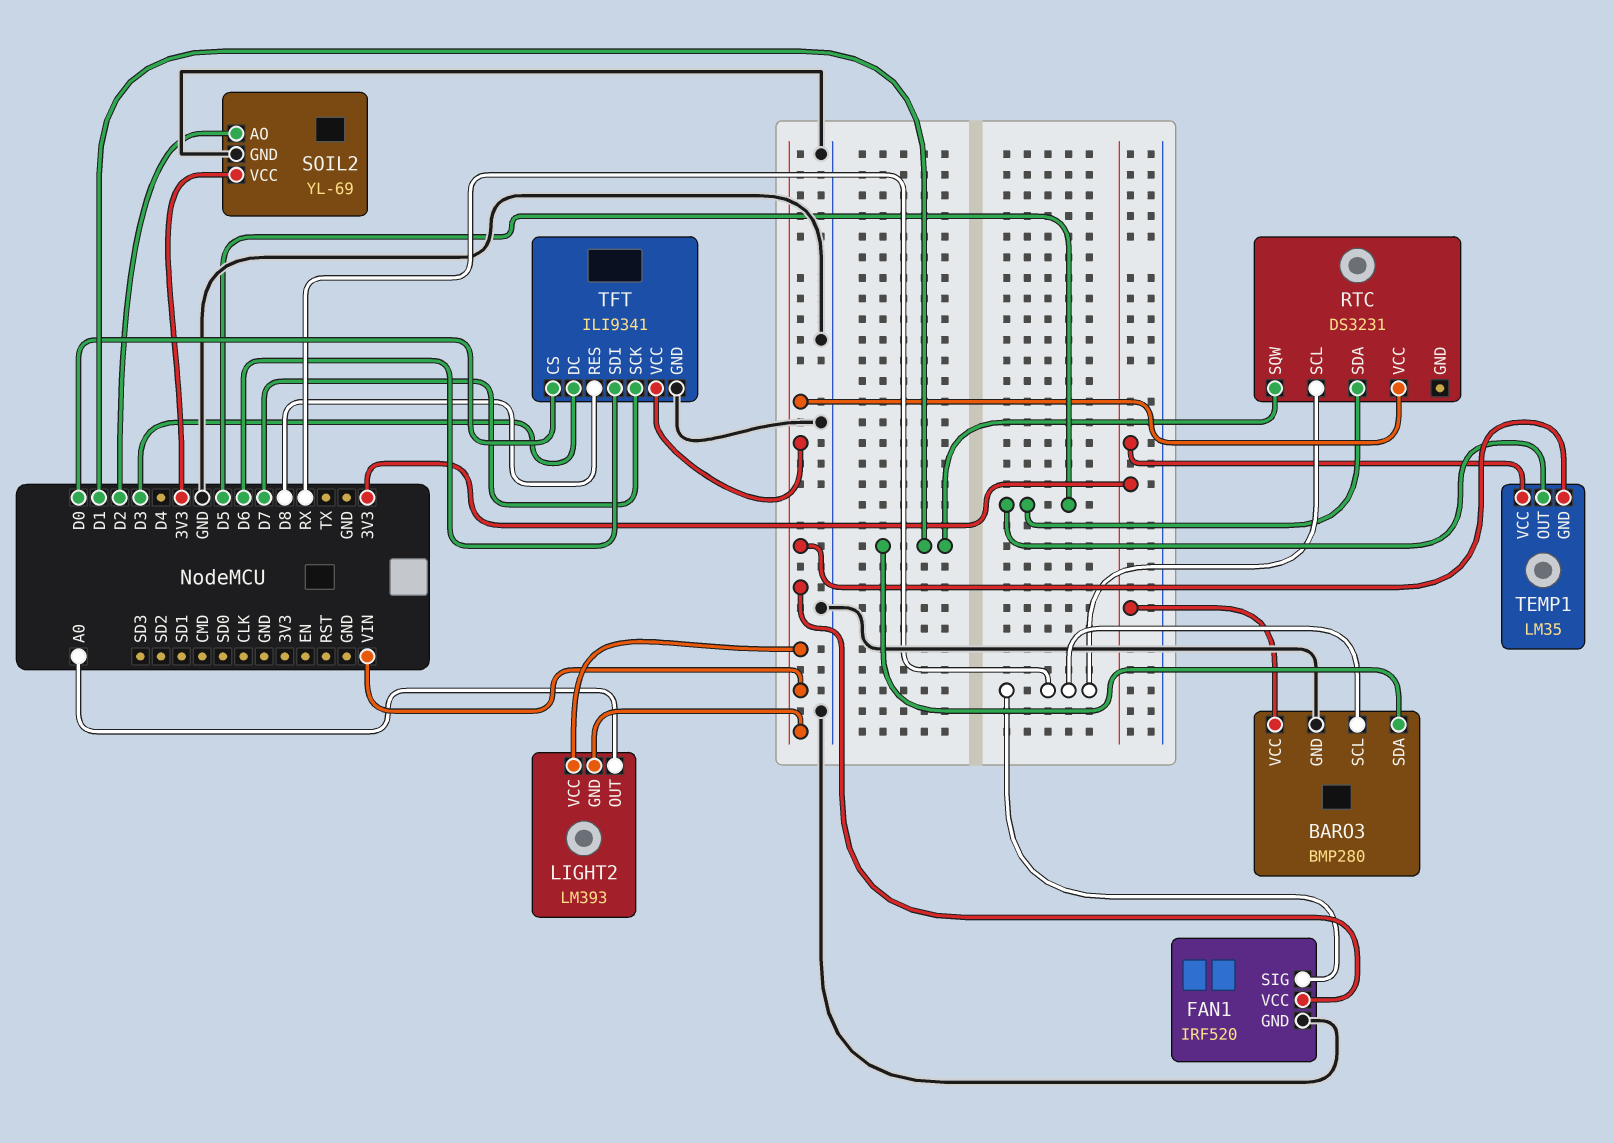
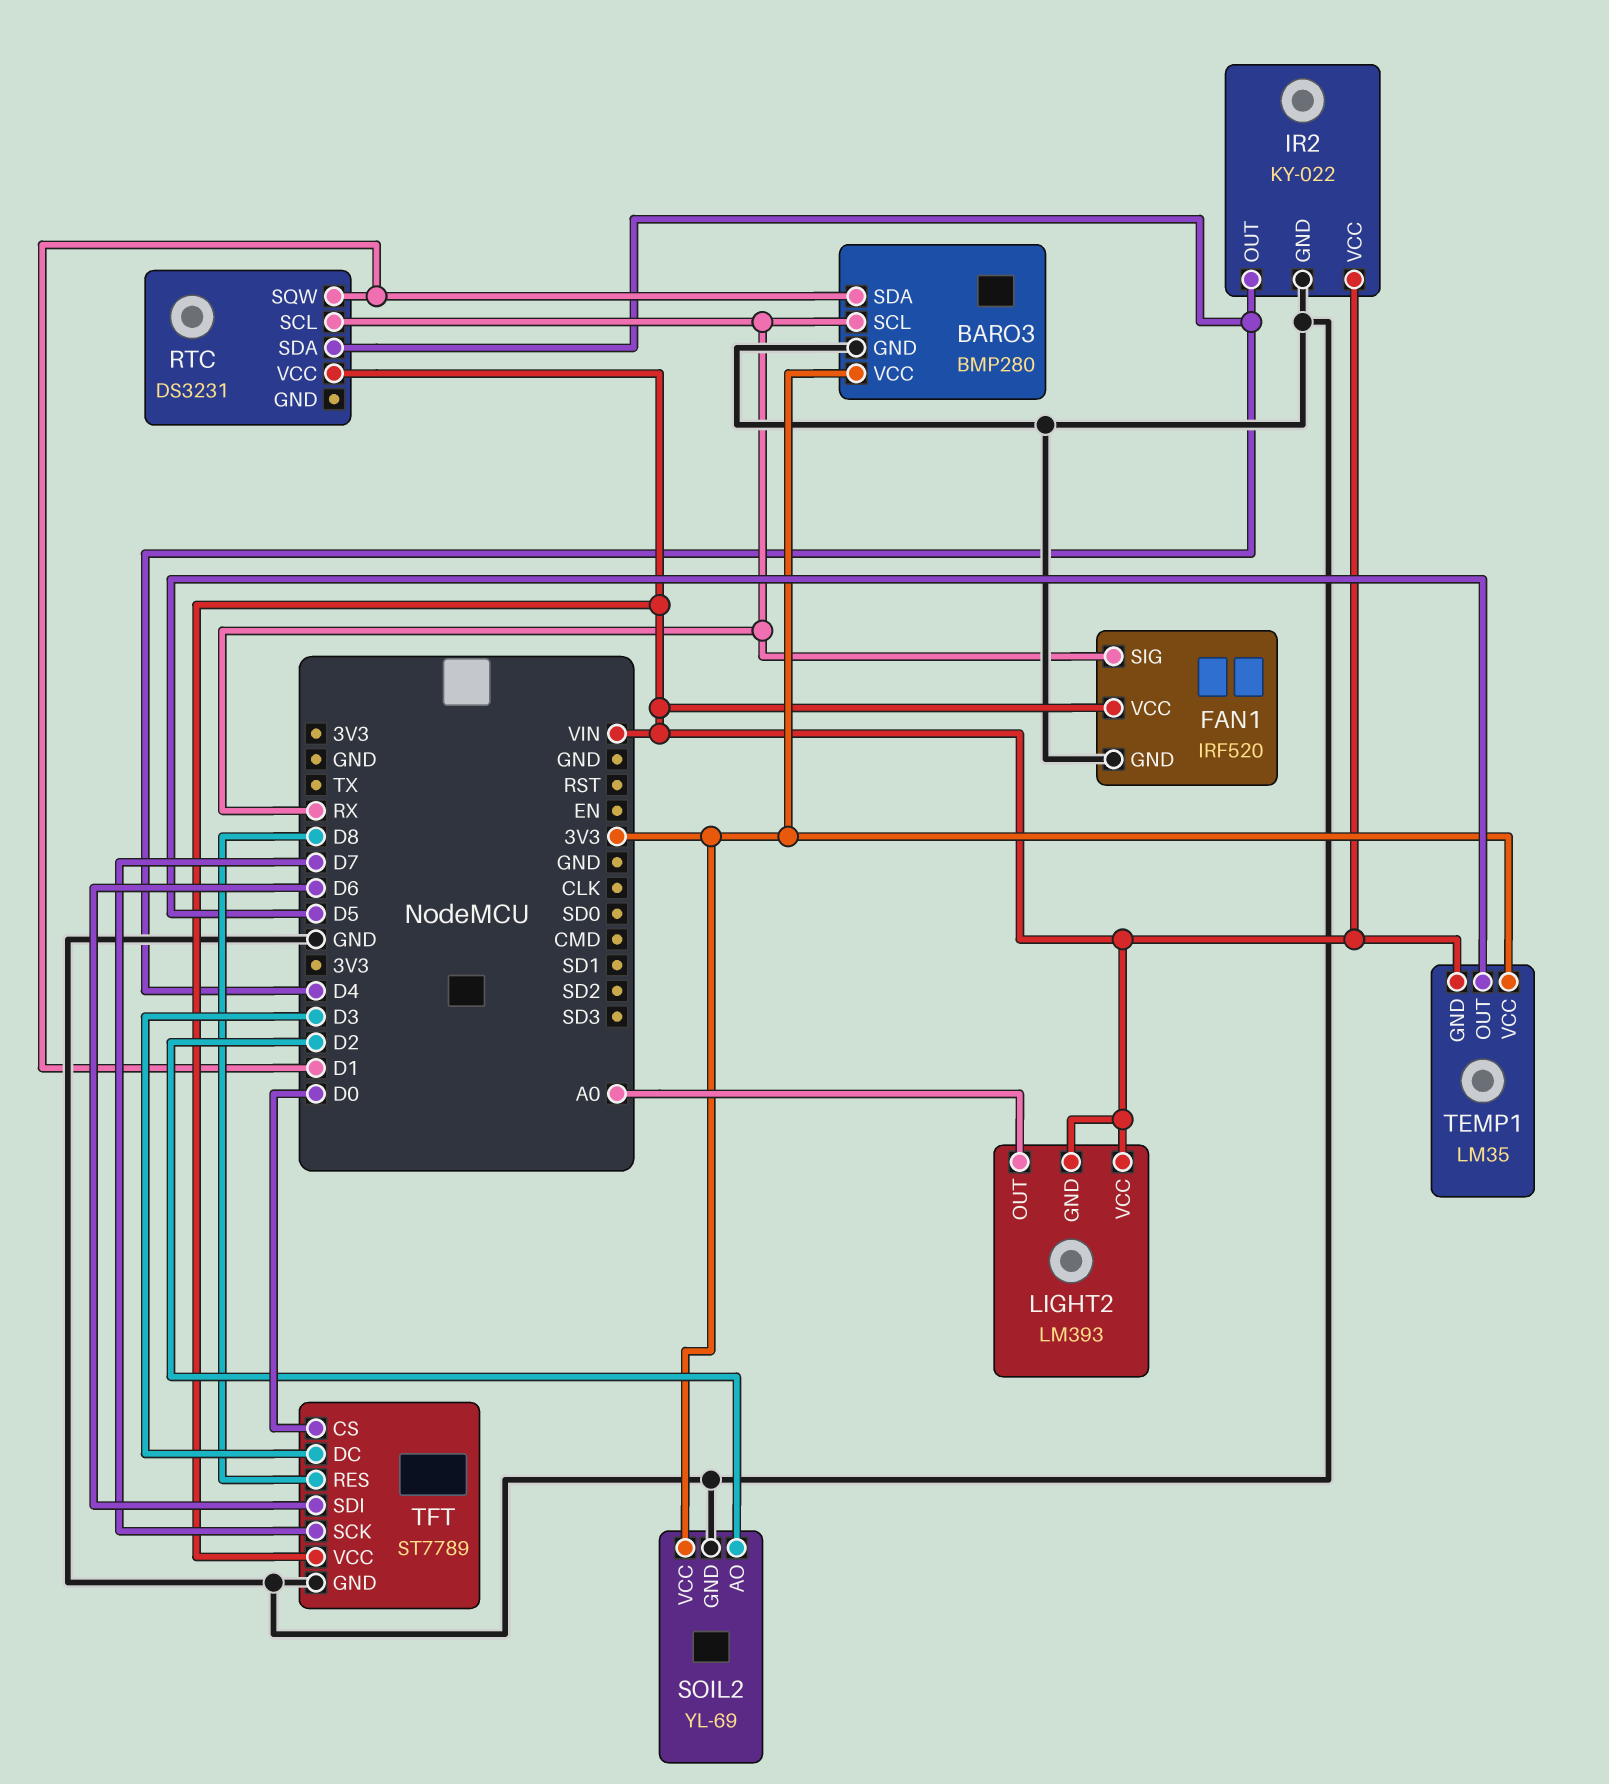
IR2: none -> KY-022
IR2 pin GND: none -> GND
IR2 pin OUT: none -> D4
IR2 pin VCC: none -> VIN
RTC pin SDA: D5 -> D4
TFT: ILI9341 -> ST7789

